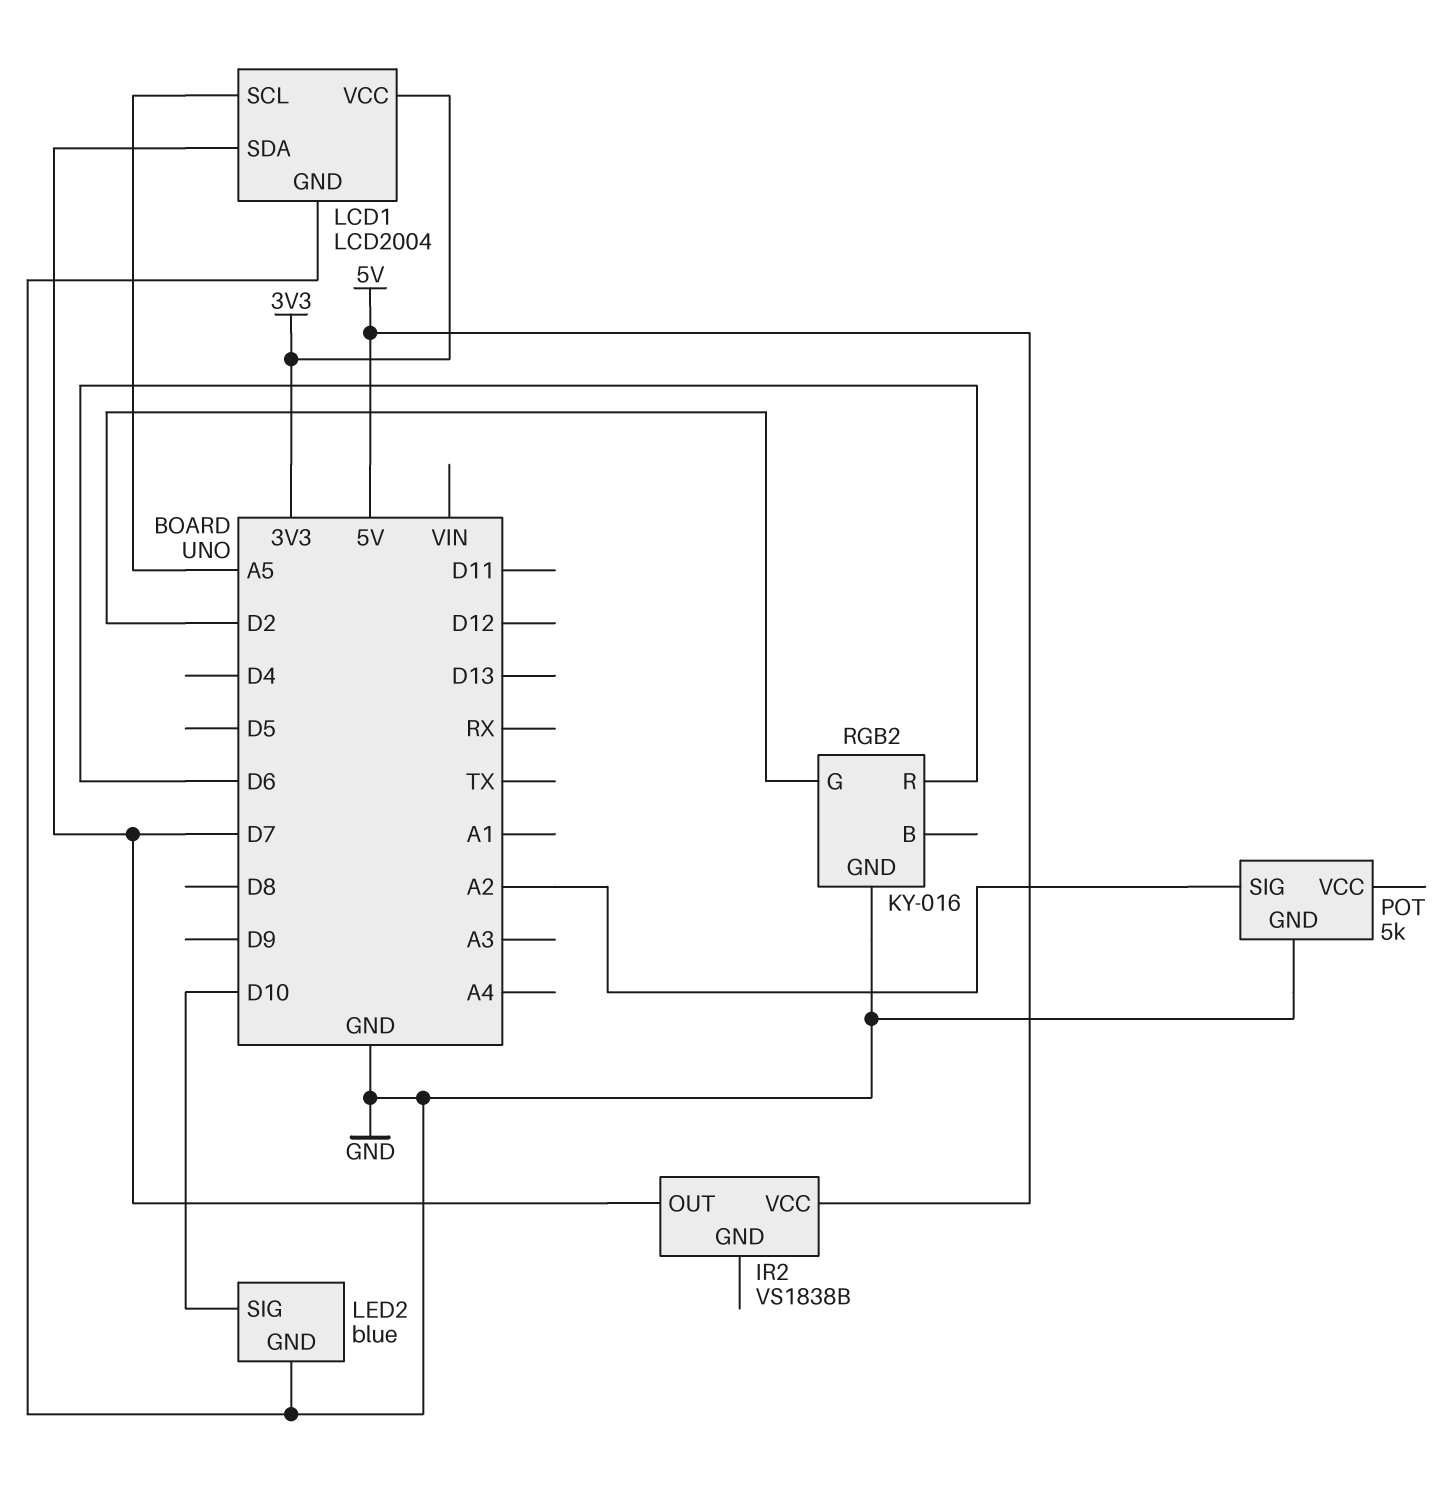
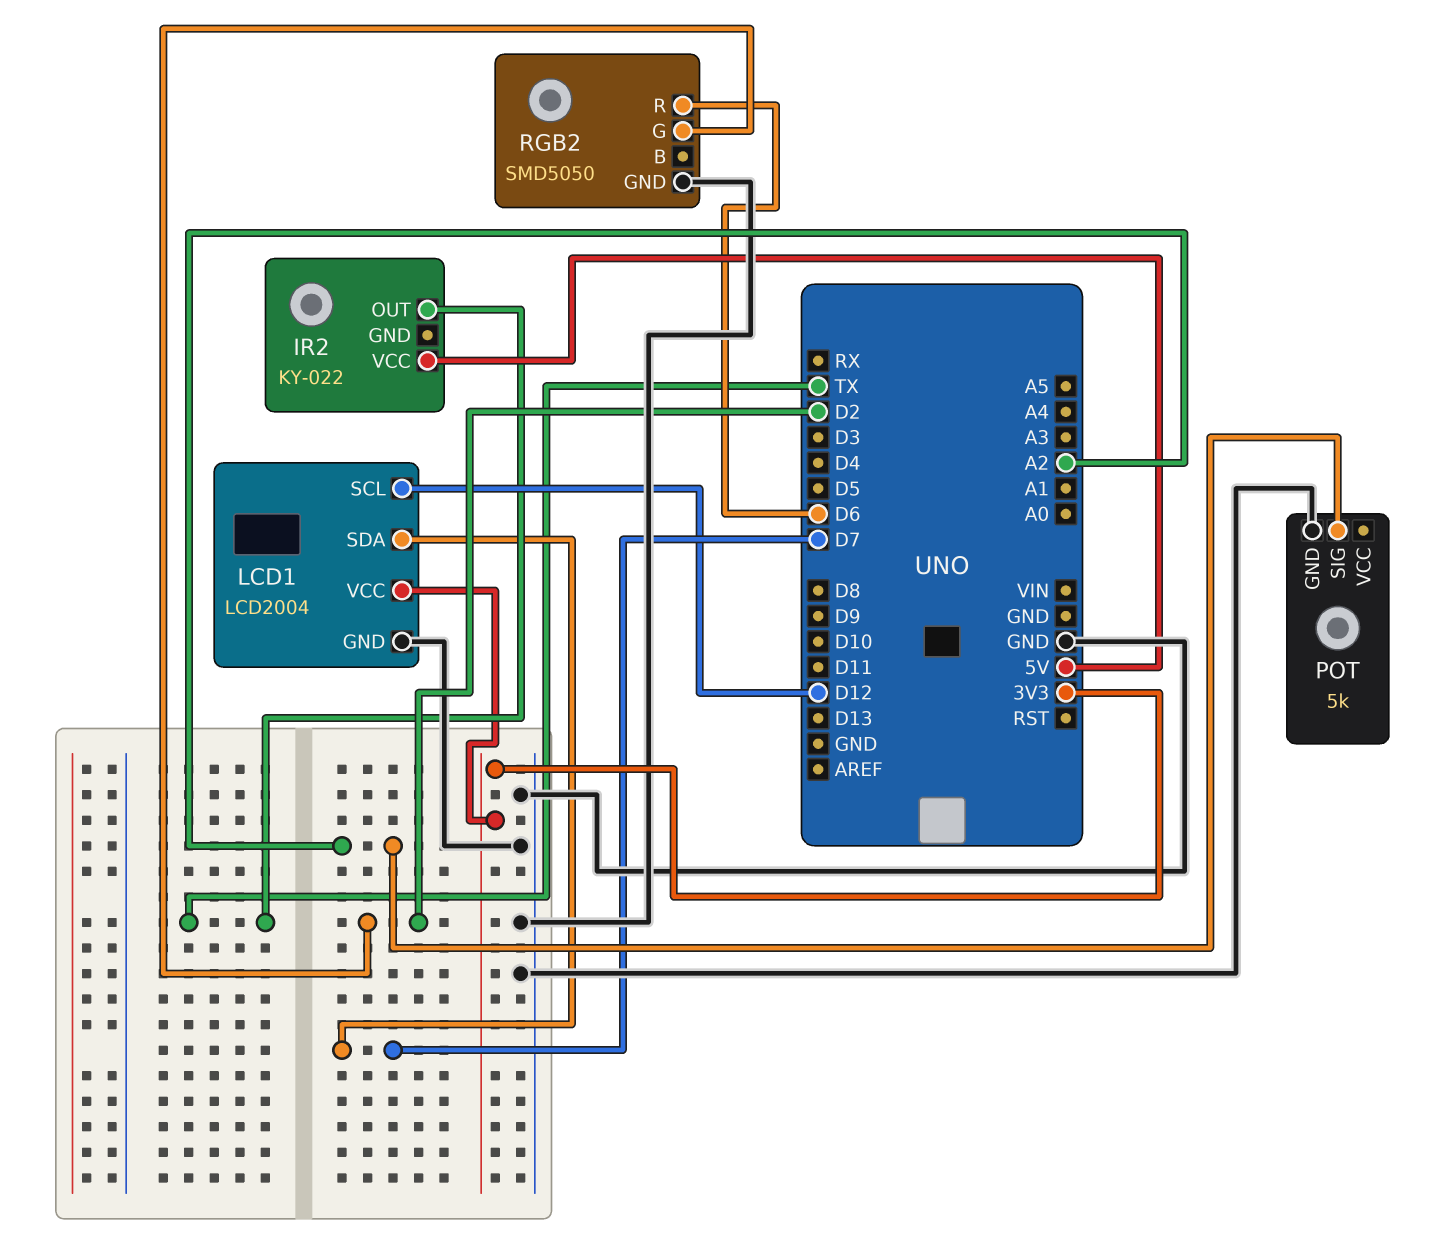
IR2: VS1838B -> KY-022
IR2 pin OUT: D7 -> TX
LCD1 pin SCL: A5 -> D12
LED2: blue -> none
LED2 pin GND: GND -> none
LED2 pin SIG: D10 -> none
RGB2: KY-016 -> SMD5050

